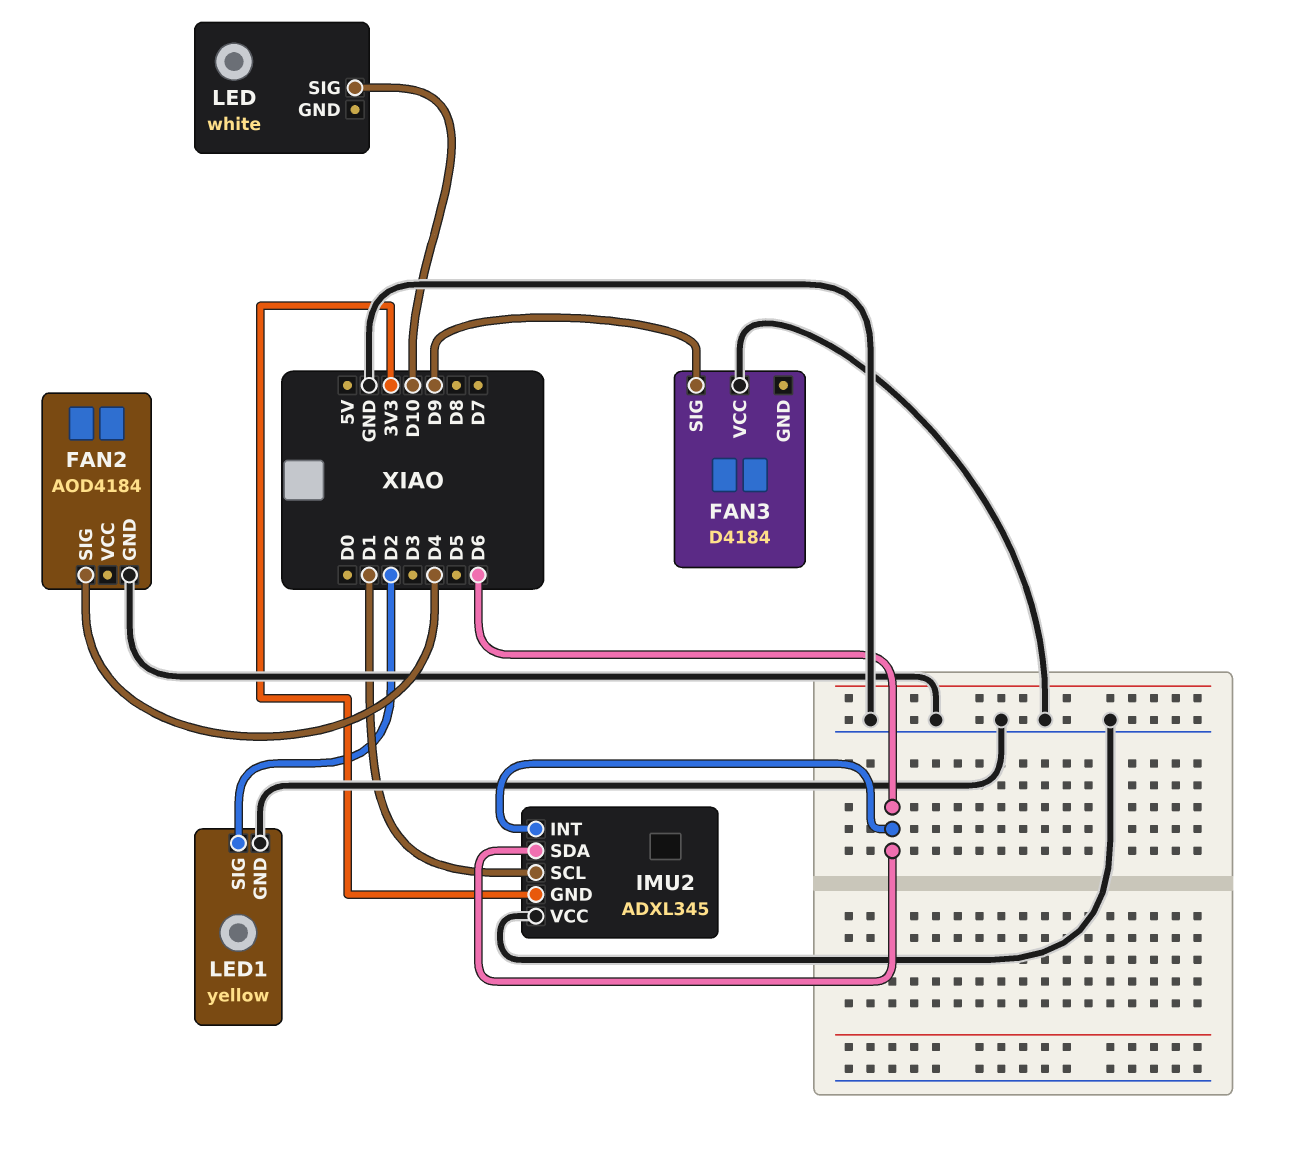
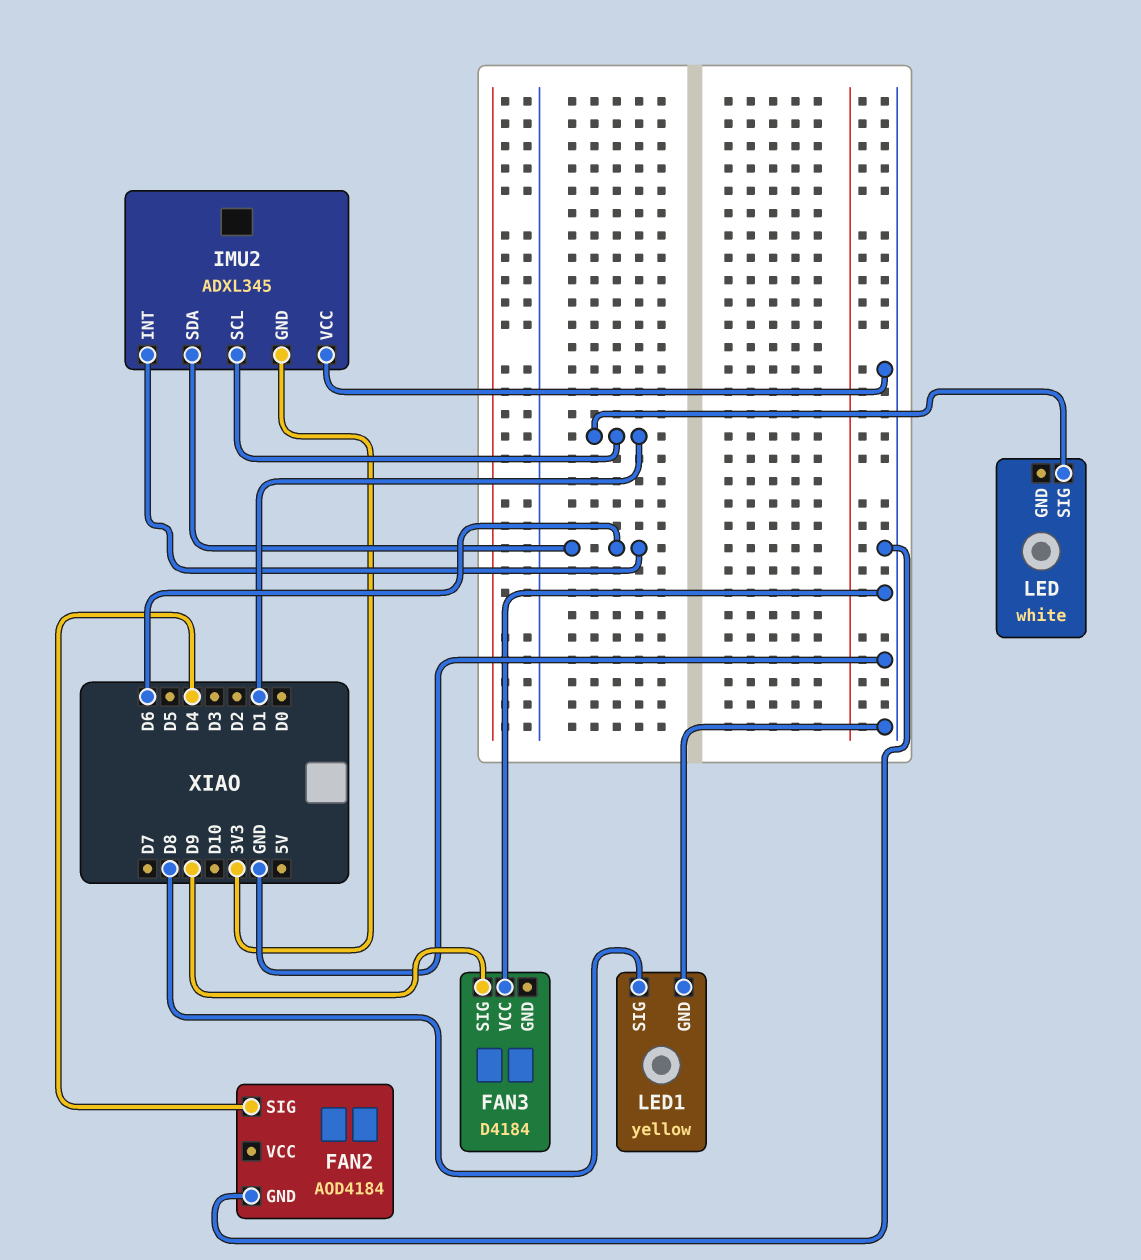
LED pin SIG: D10 -> D1
LED1 pin SIG: D2 -> D8

